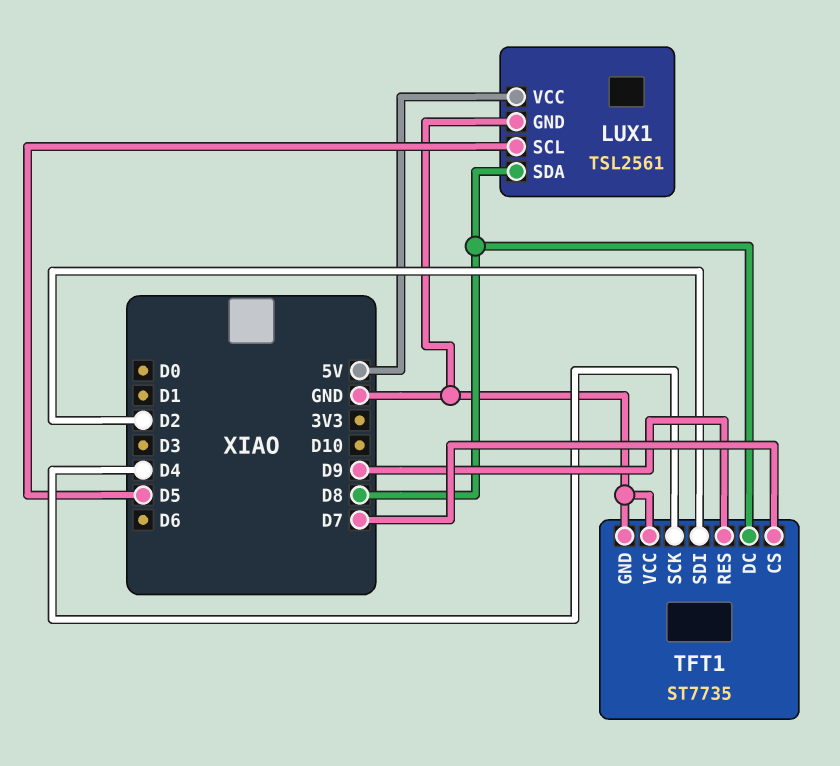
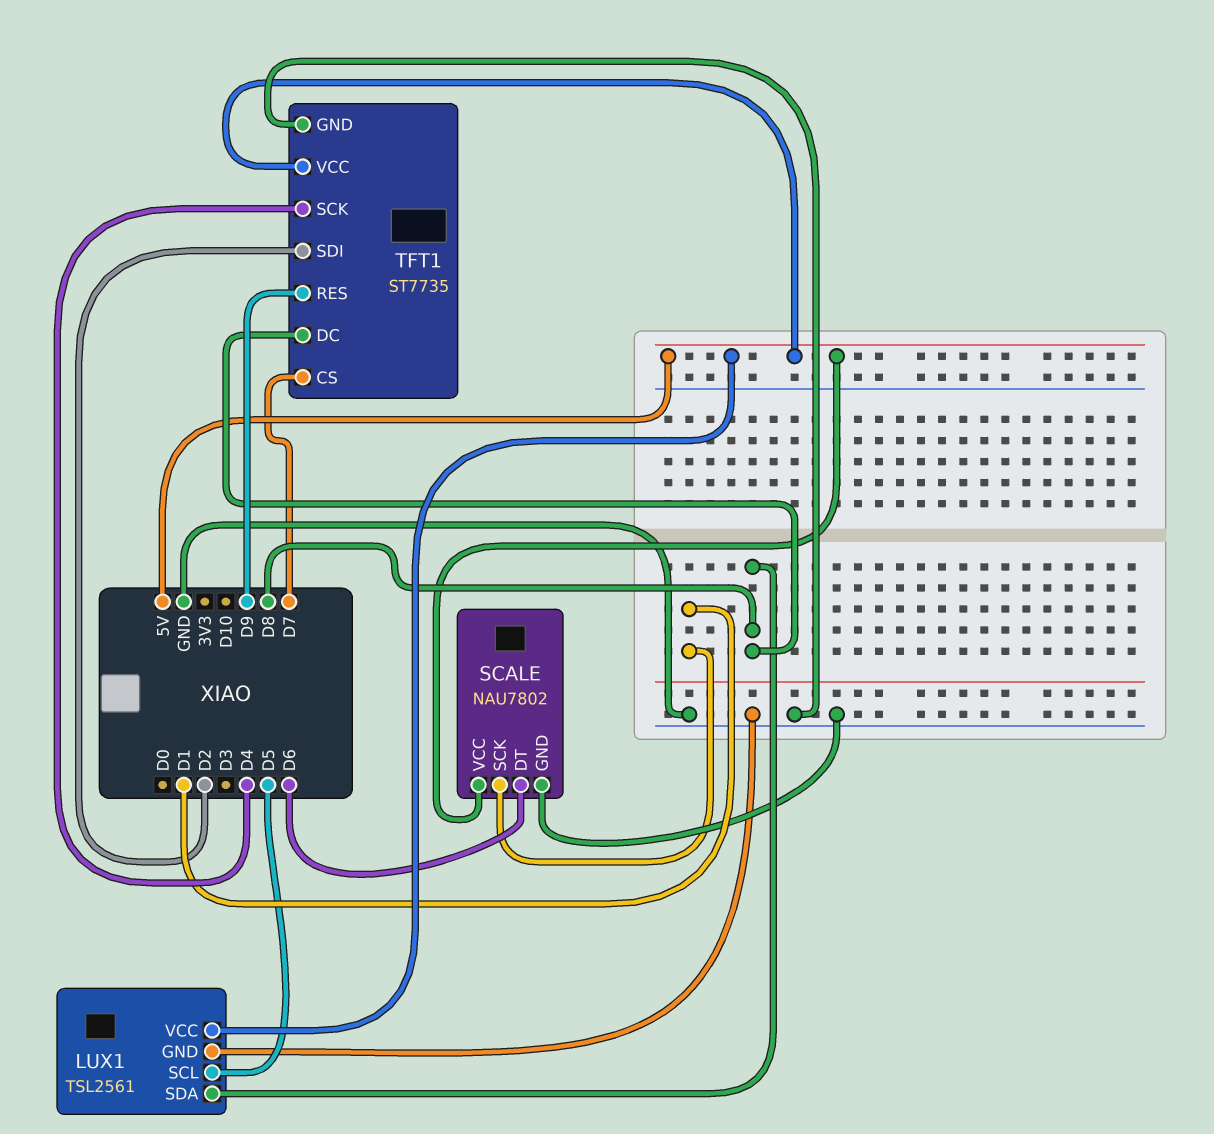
SCALE: none -> NAU7802
SCALE pin DT: none -> D6
SCALE pin GND: none -> GND
SCALE pin SCK: none -> D1
SCALE pin VCC: none -> 5V
TFT1 pin VCC: GND -> 5V

